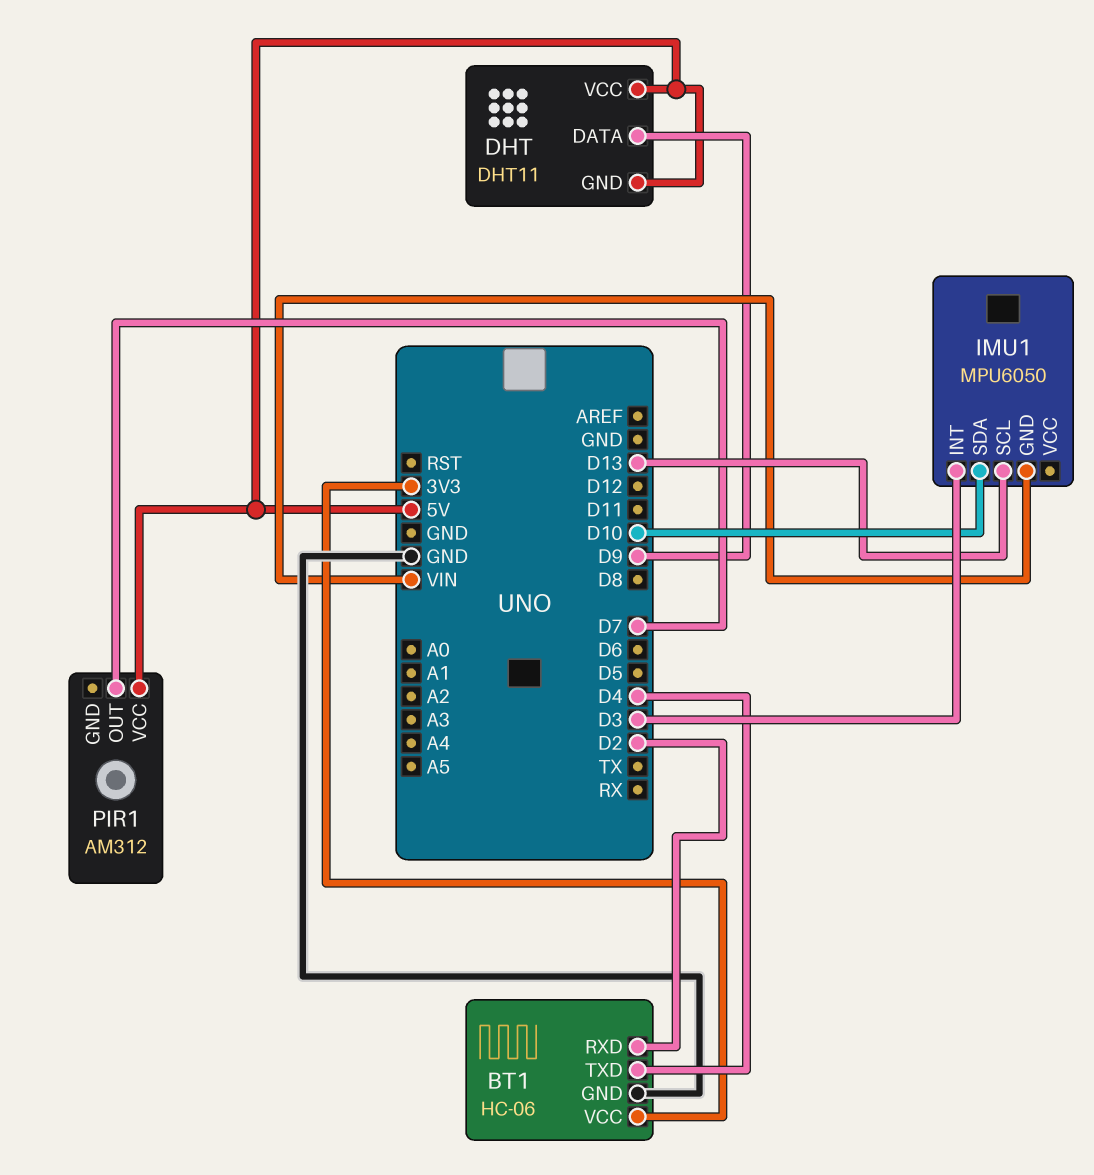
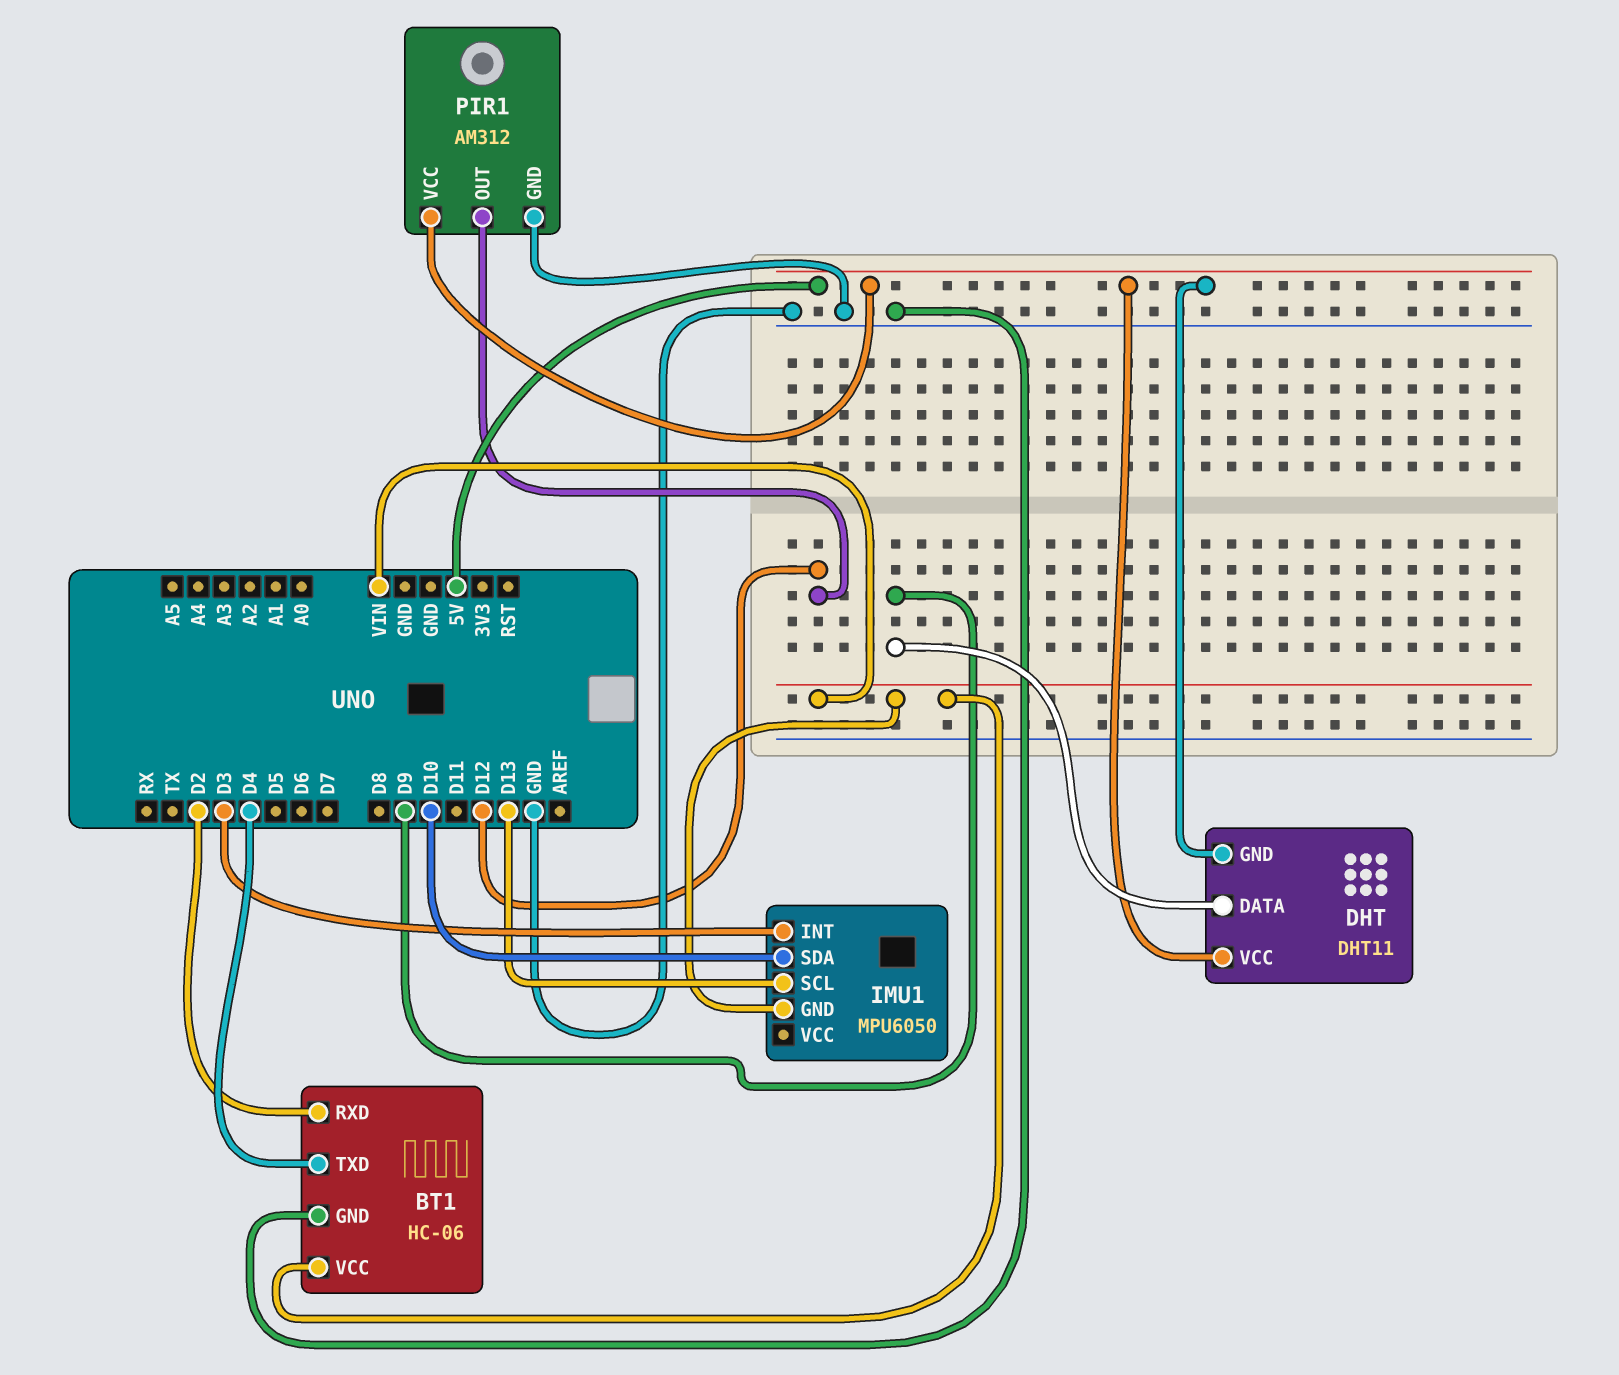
BT1 pin VCC: 3V3 -> VIN
PIR1 pin GND: none -> GND
PIR1 pin OUT: D7 -> D12

